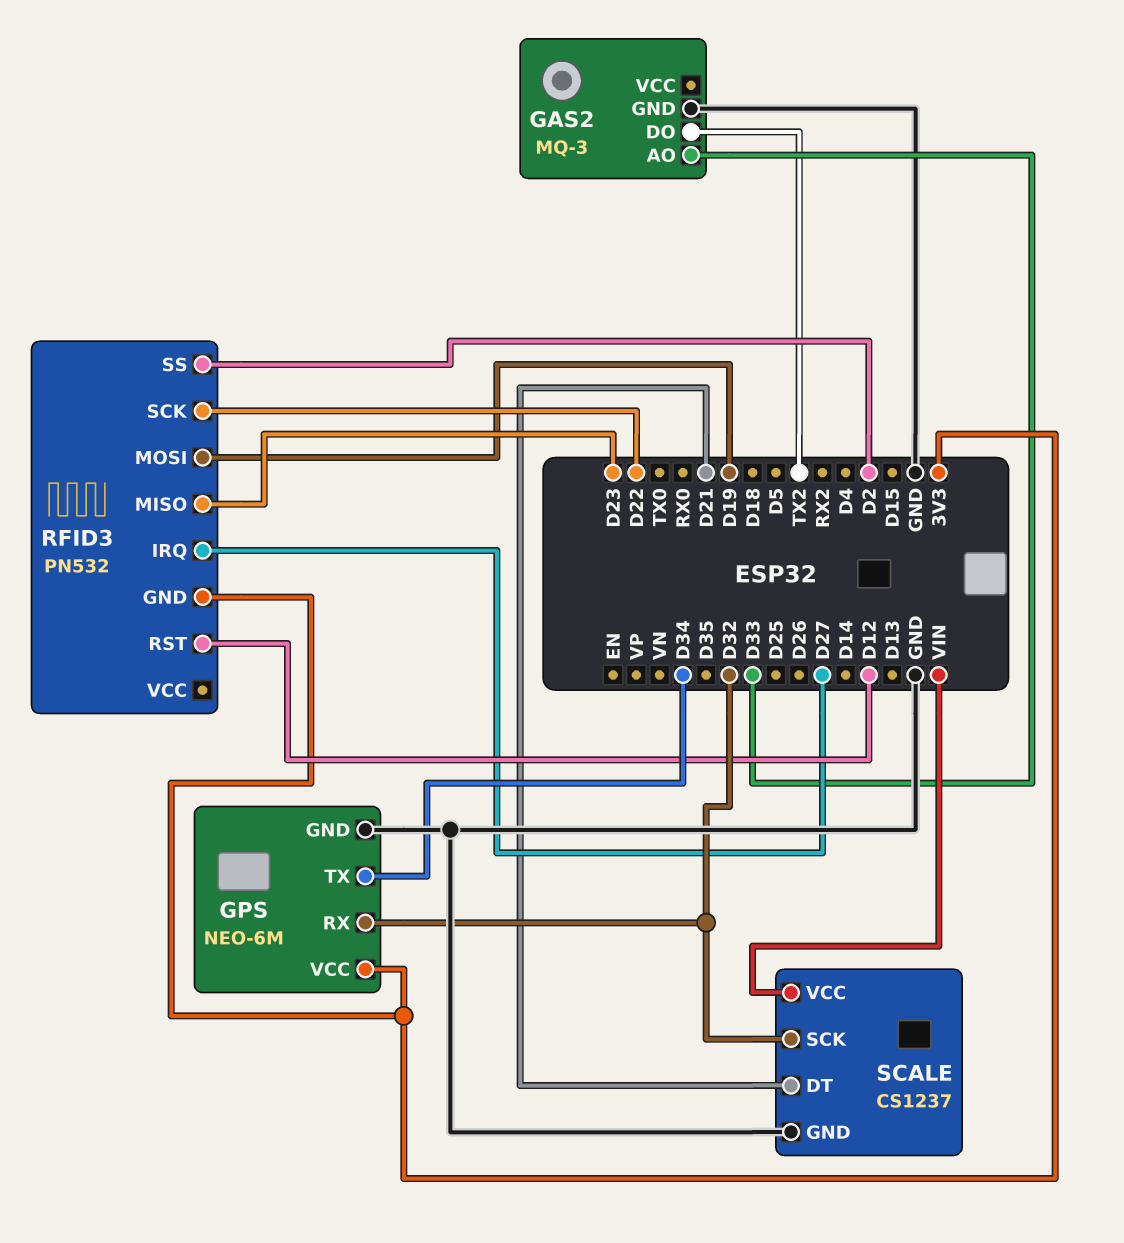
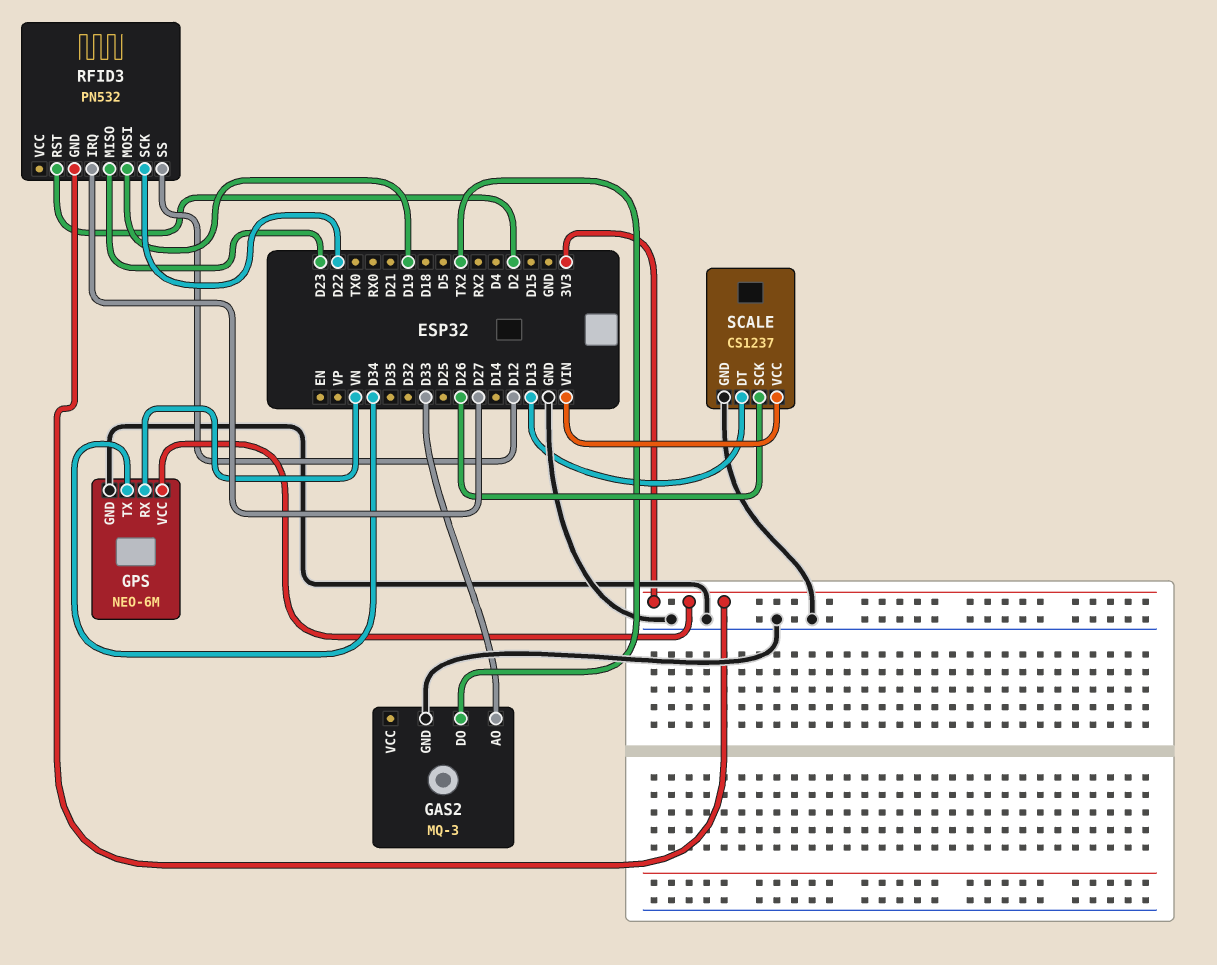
GPS pin RX: D32 -> VN
RFID3 pin RST: D12 -> D2
RFID3 pin SS: D2 -> D12
SCALE pin DT: D21 -> D13
SCALE pin SCK: D32 -> D26

